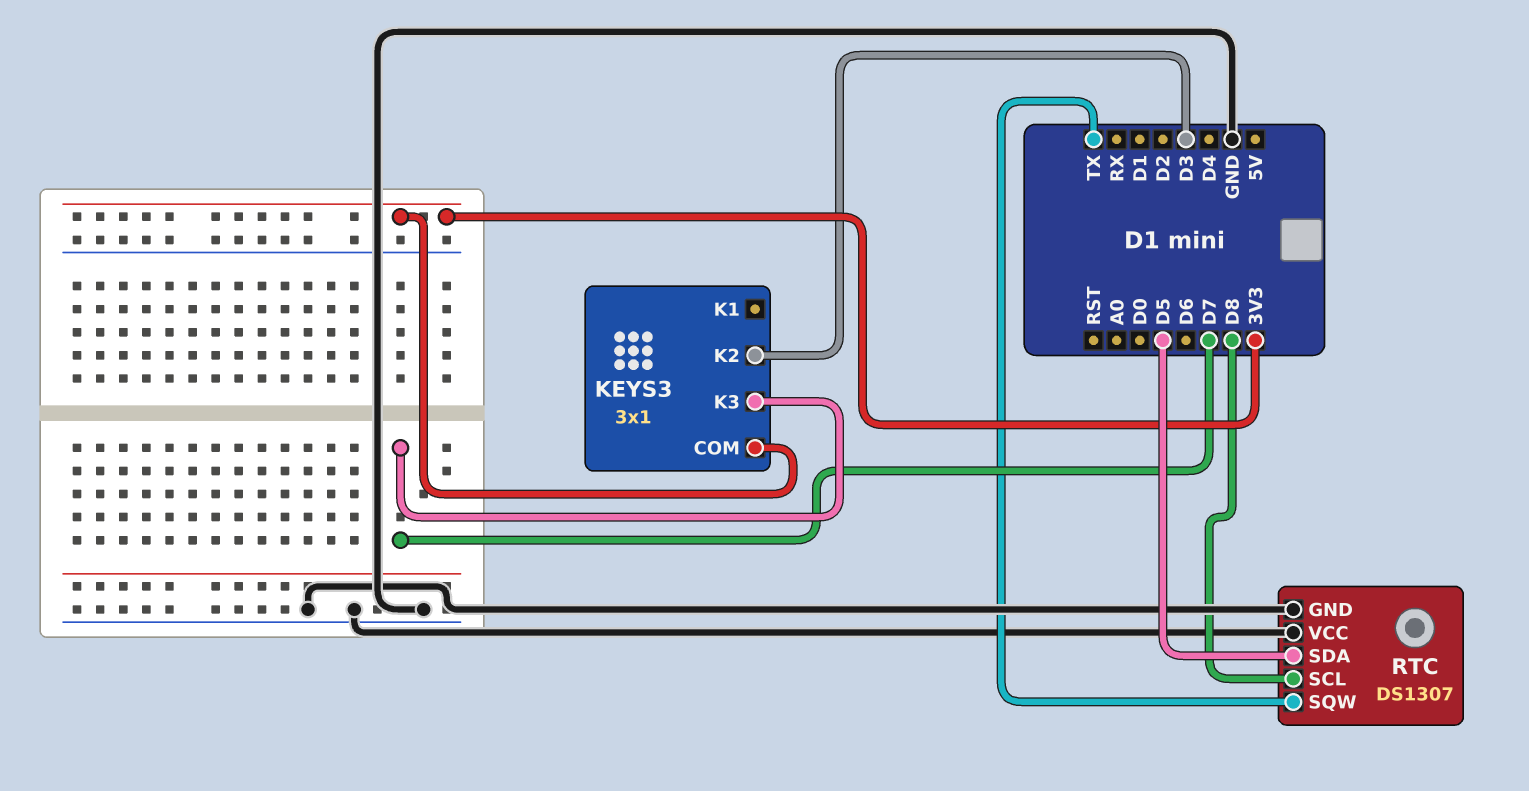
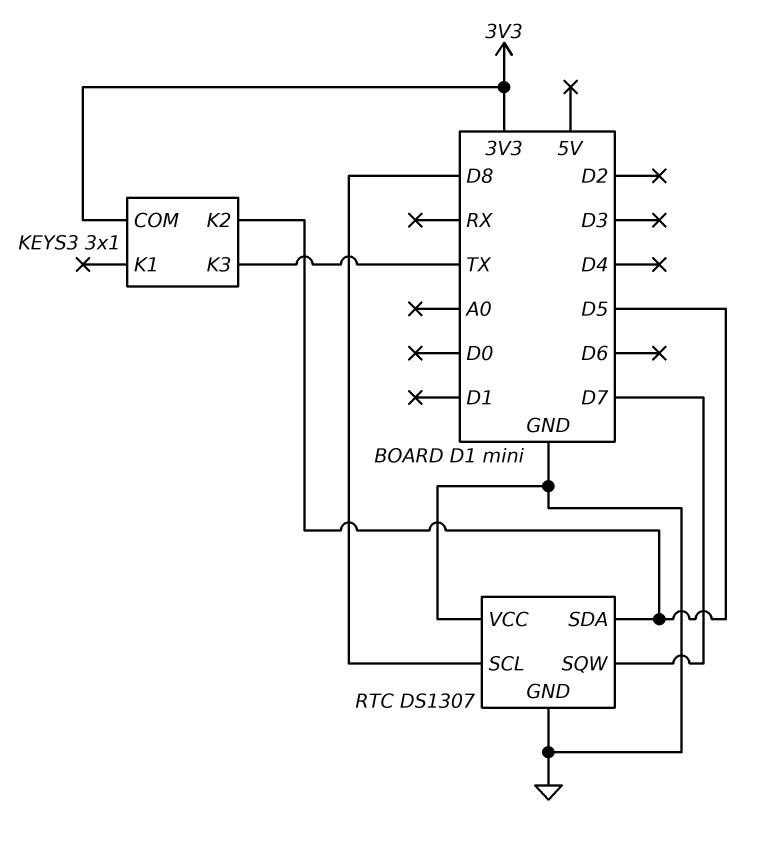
KEYS3 pin K2: D3 -> D5
KEYS3 pin K3: D7 -> TX
RTC pin SQW: TX -> D7

